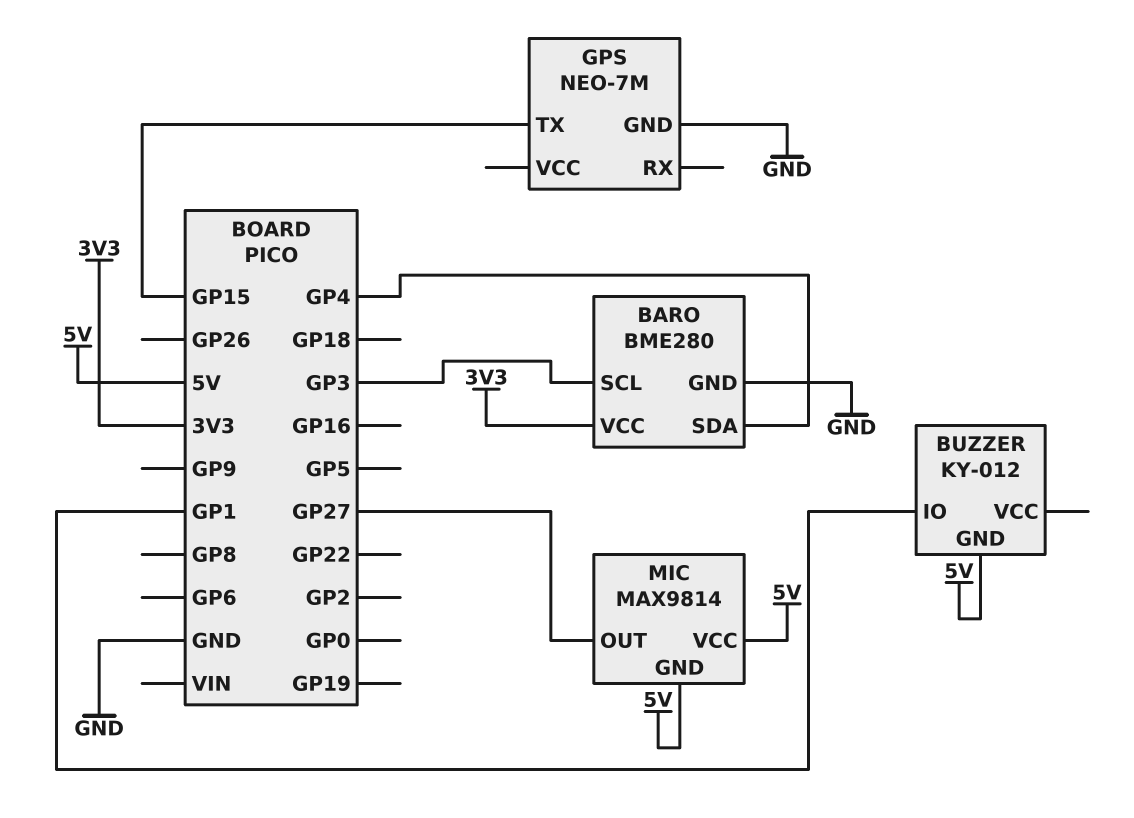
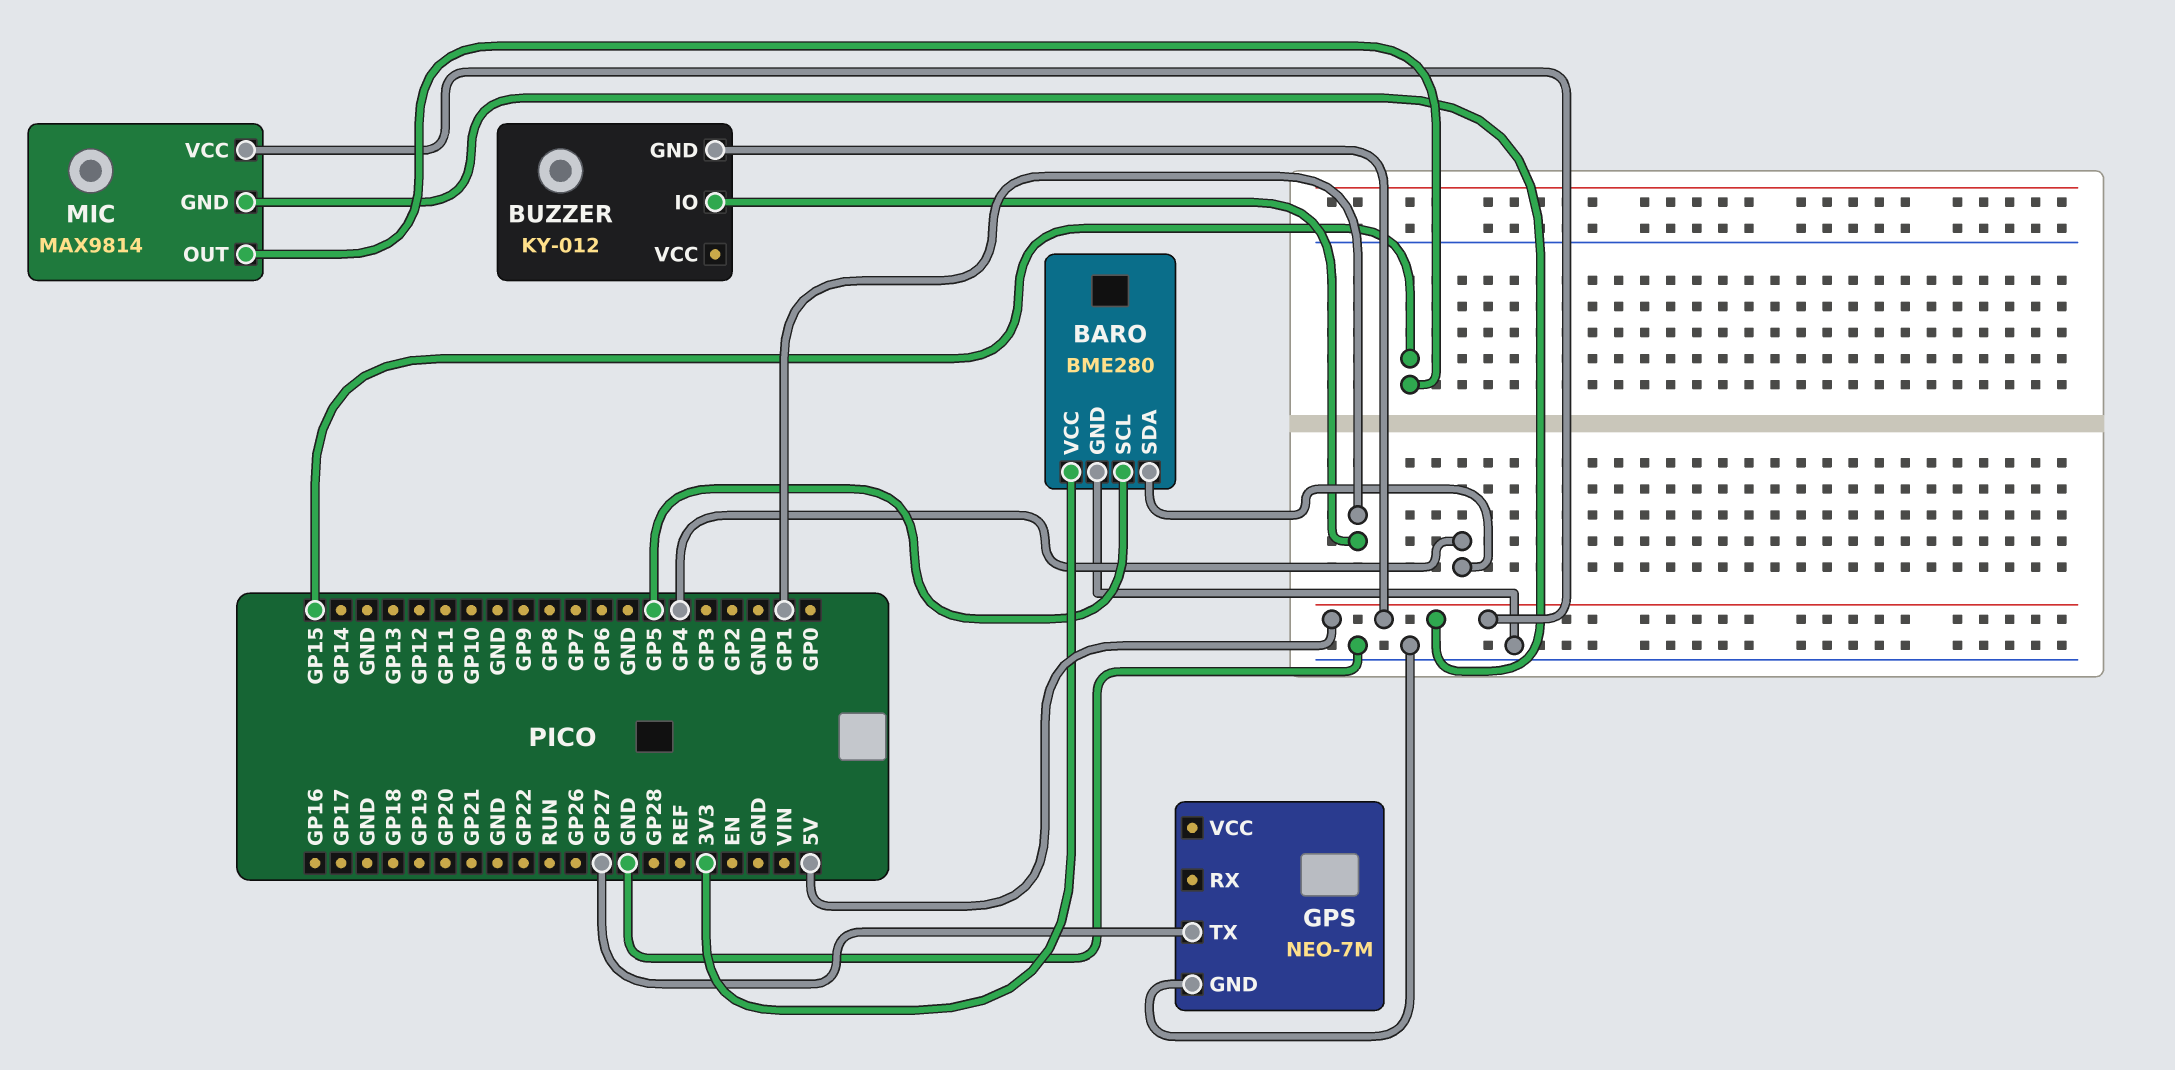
BARO pin SCL: GP3 -> GP5
GPS pin TX: GP15 -> GP27
MIC pin OUT: GP27 -> GP15

